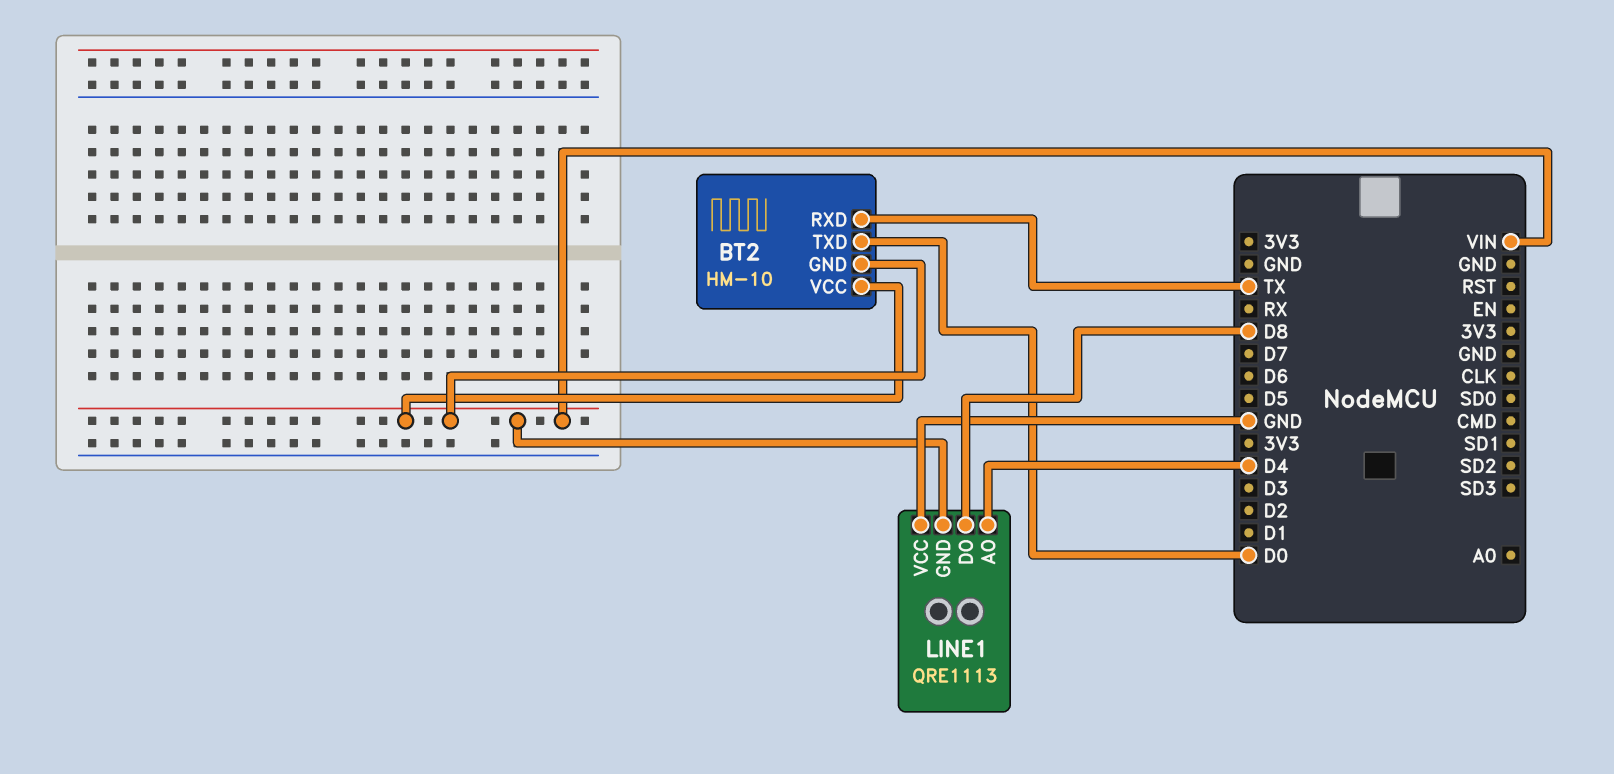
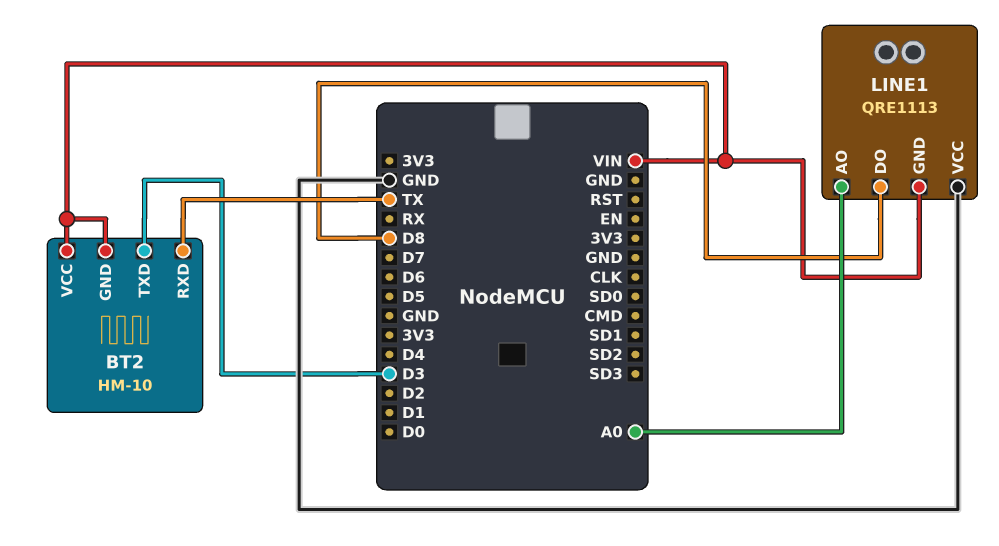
BT2 pin TXD: D0 -> D3
LINE1 pin AO: D4 -> A0

